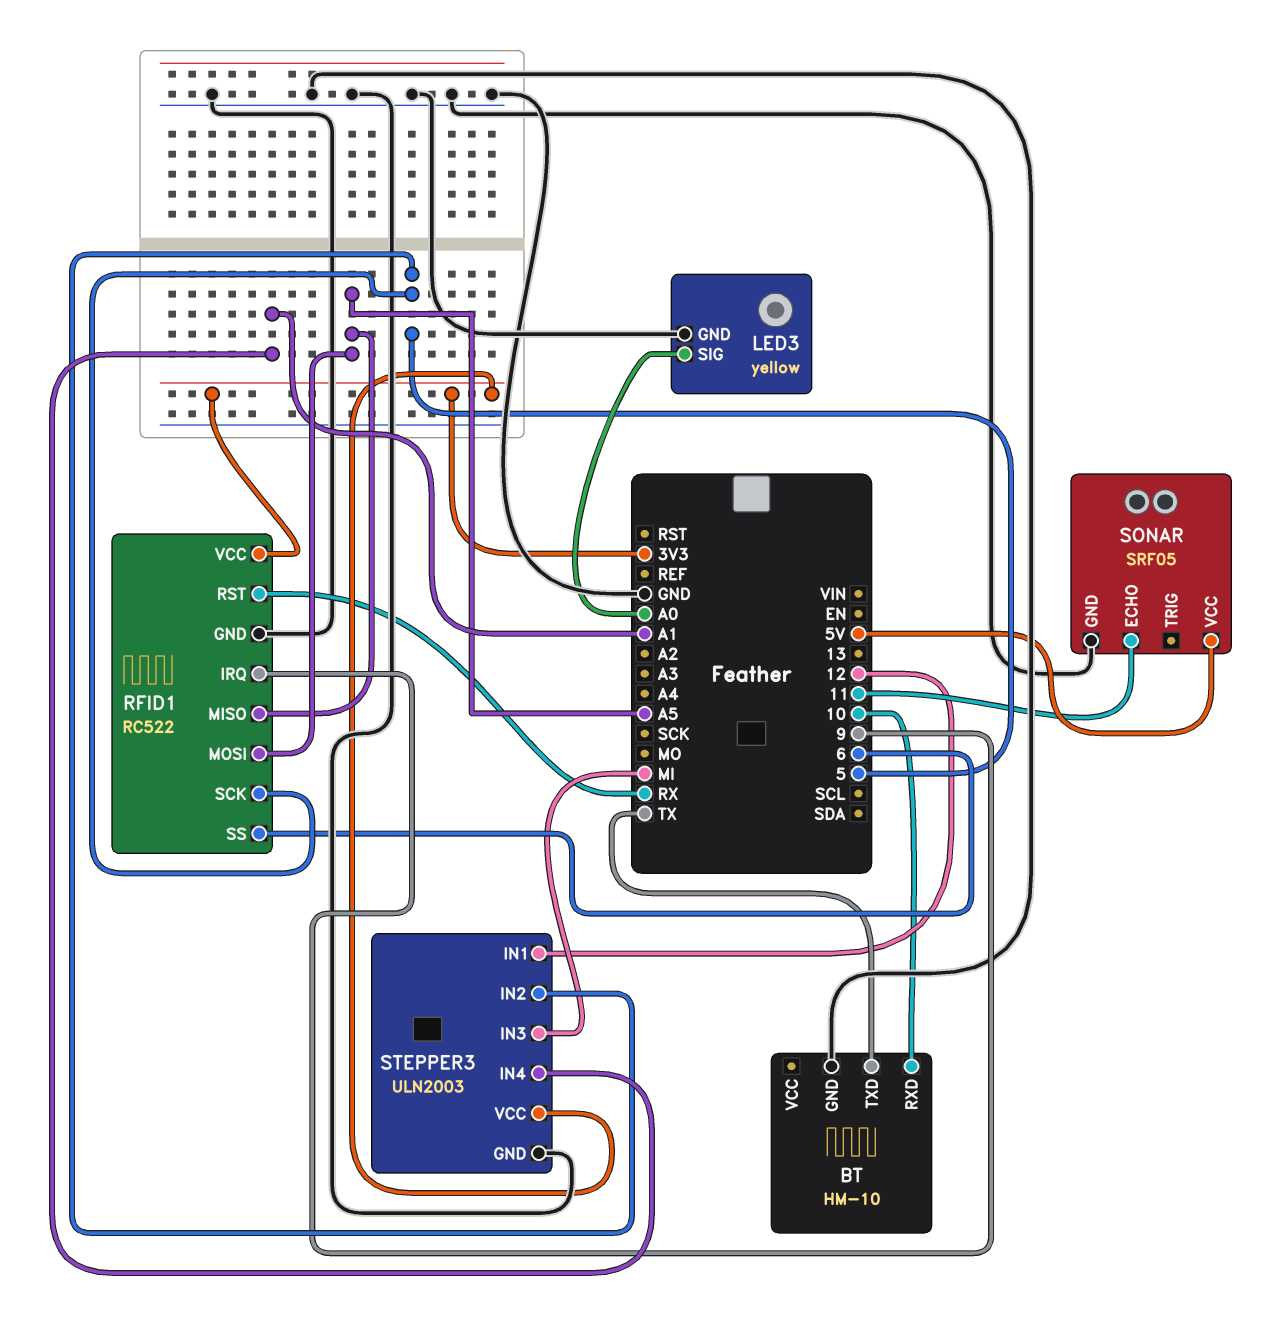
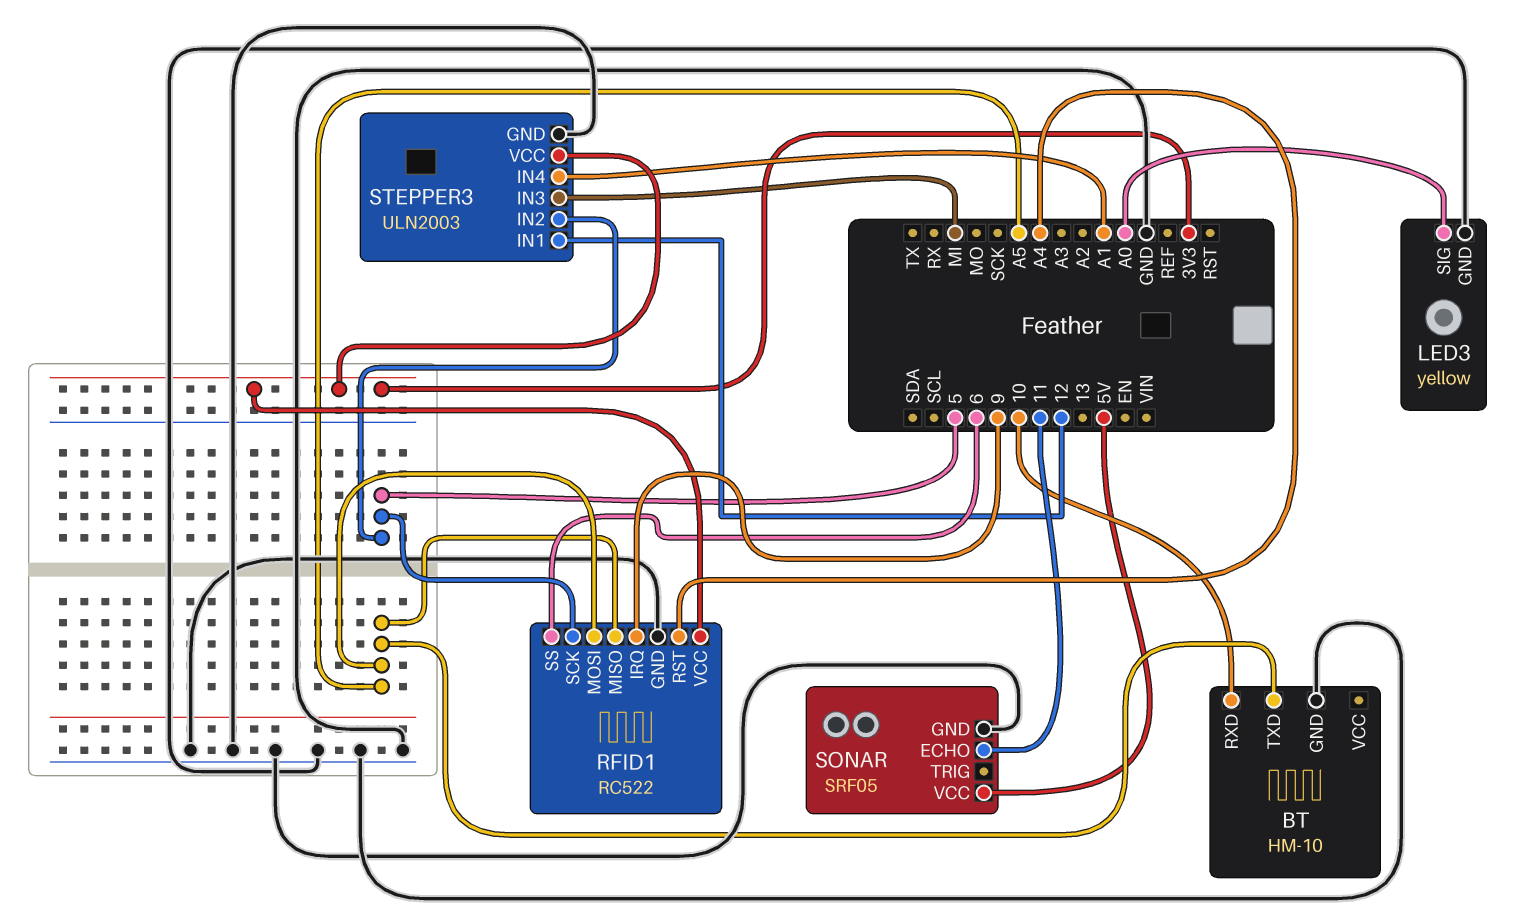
BT pin TXD: TX -> A5
RFID1 pin RST: RX -> A4

